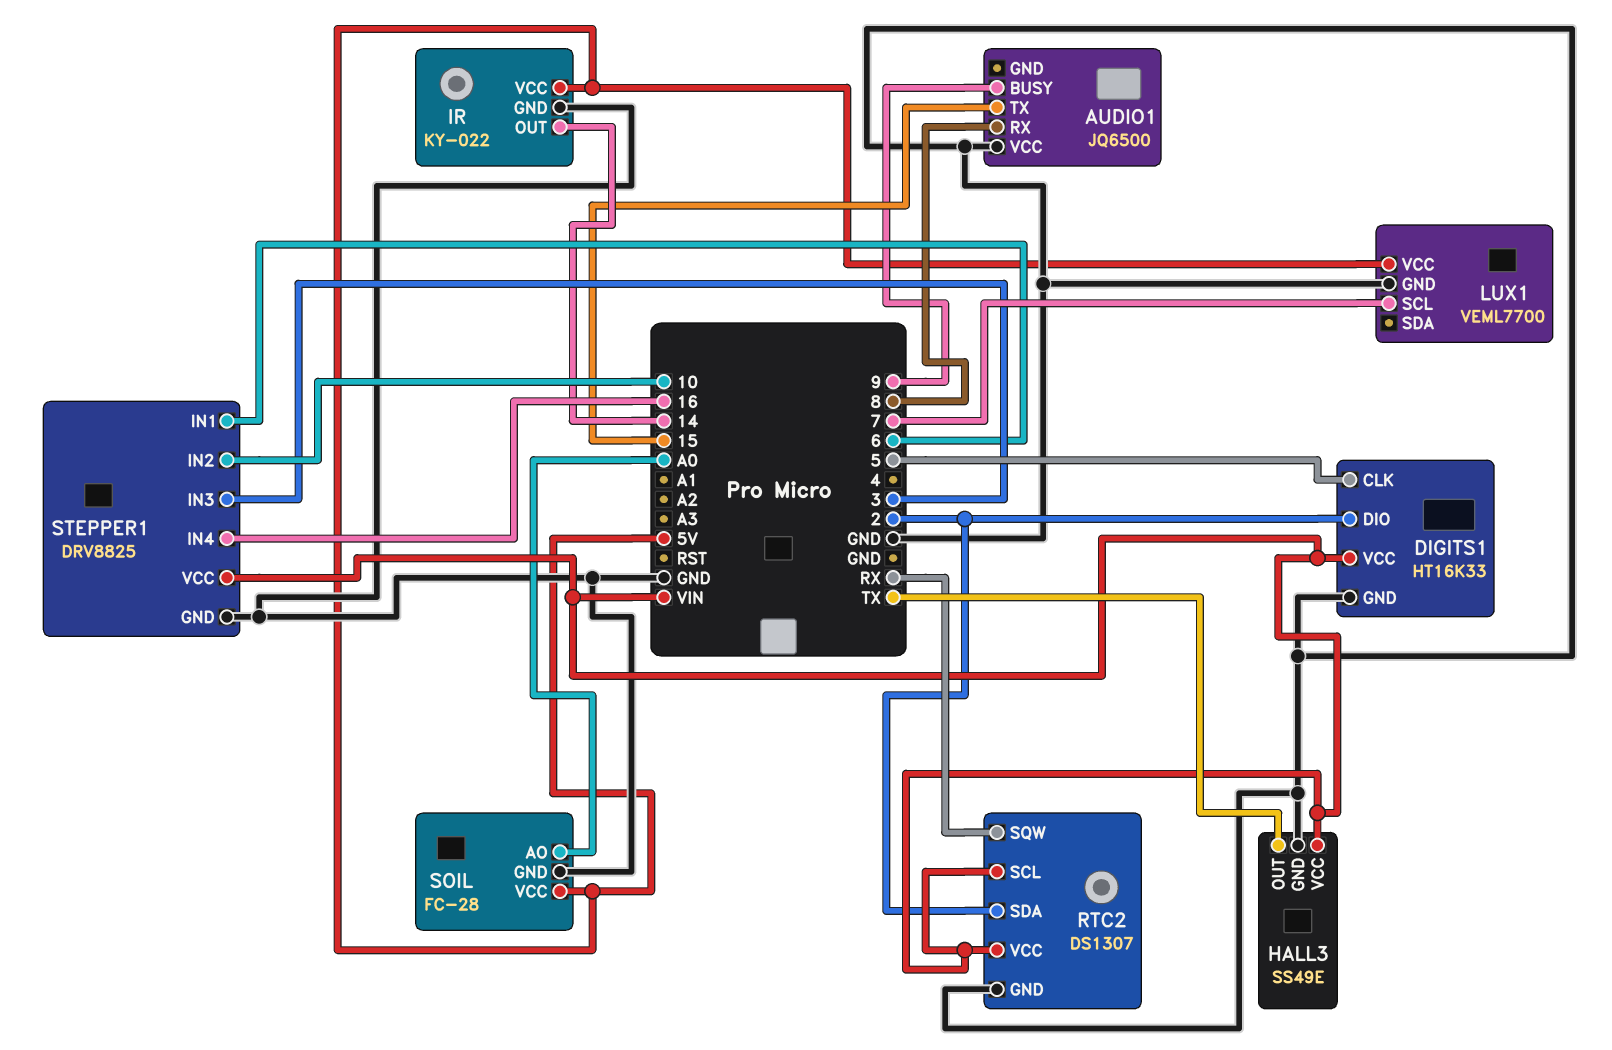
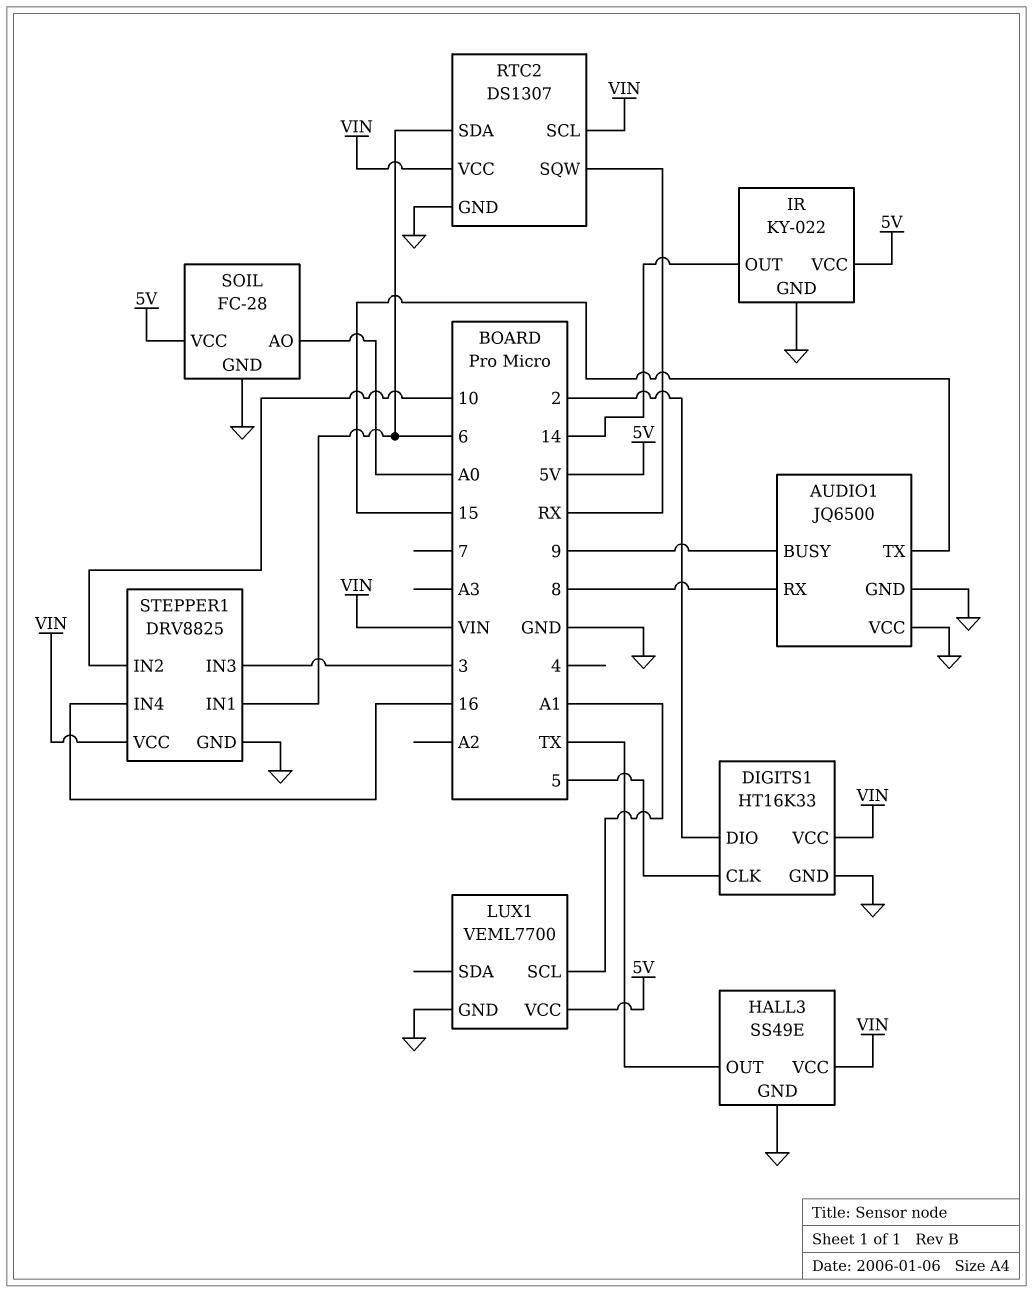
AUDIO1 pin GND: none -> GND
LUX1 pin SCL: 7 -> A1
RTC2 pin SDA: 2 -> 6

